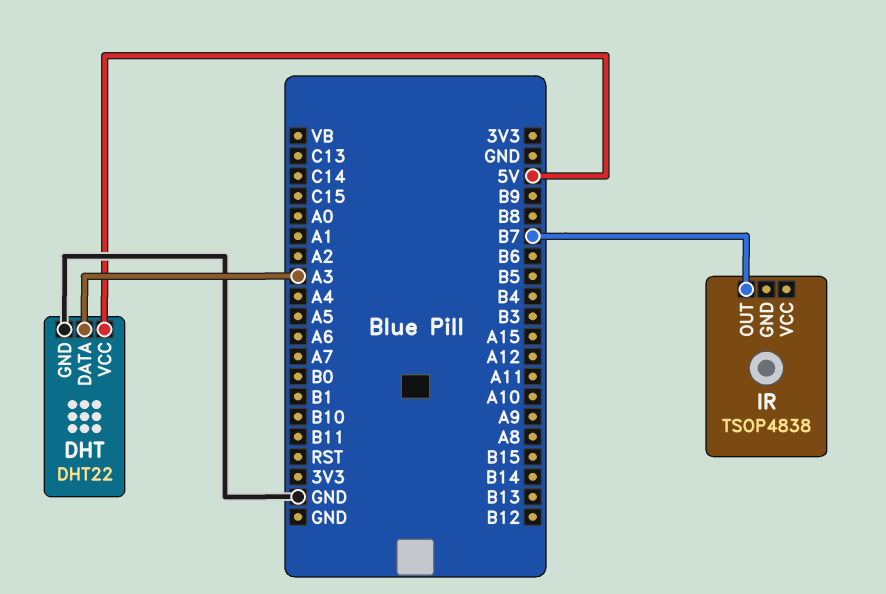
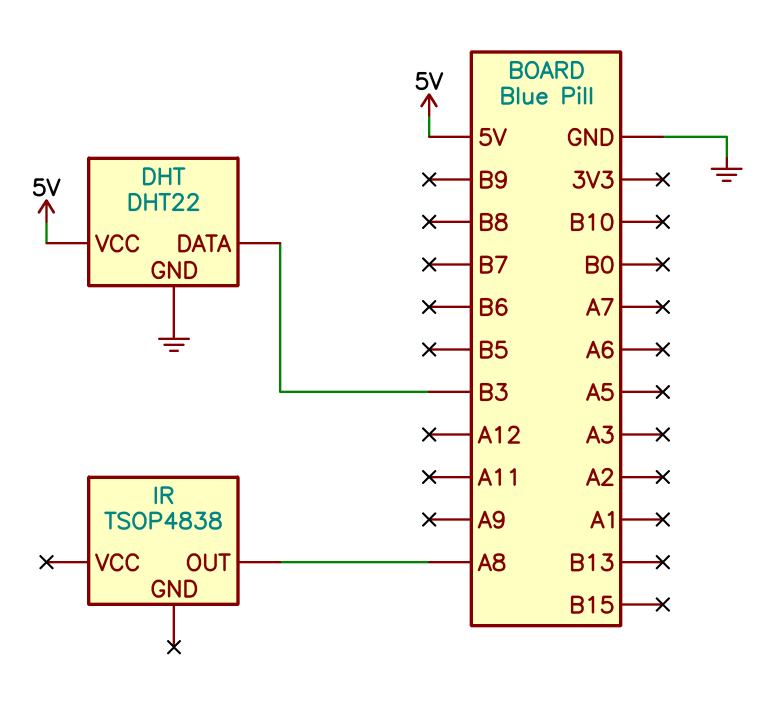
DHT pin DATA: A3 -> B3
IR pin OUT: B7 -> A8

